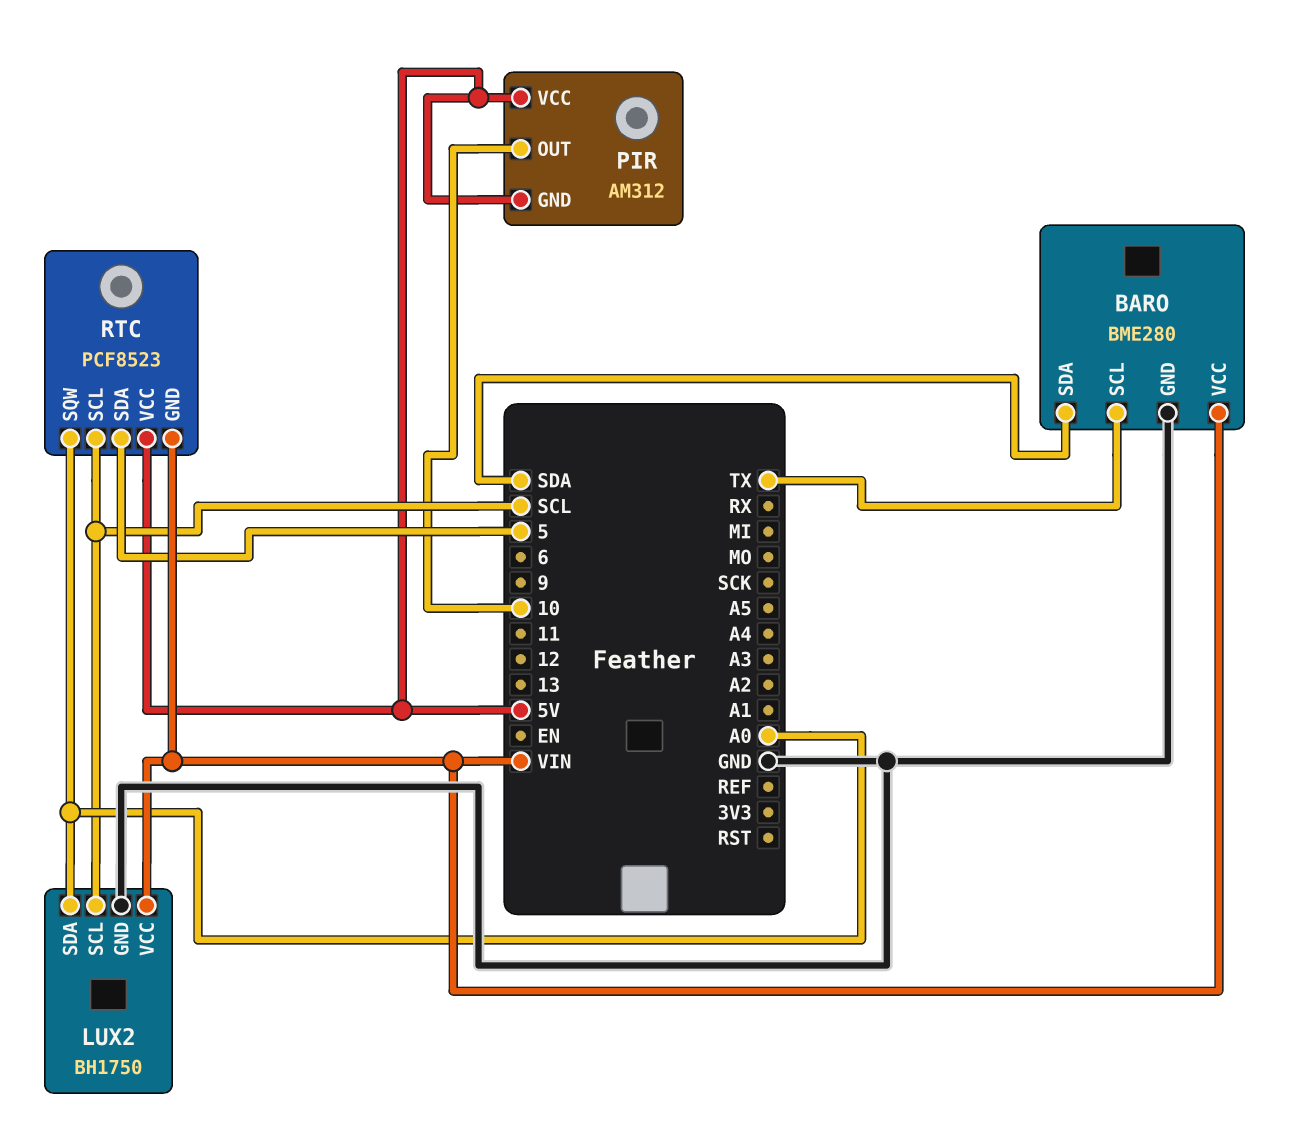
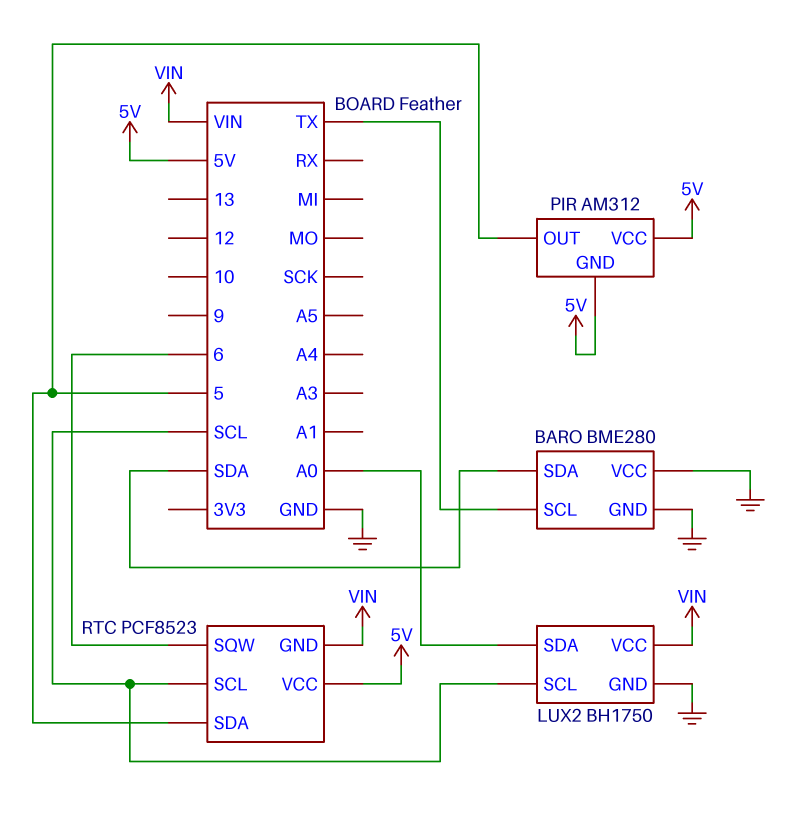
BARO pin VCC: VIN -> GND
PIR pin OUT: 10 -> 5
RTC pin SQW: A0 -> 6

